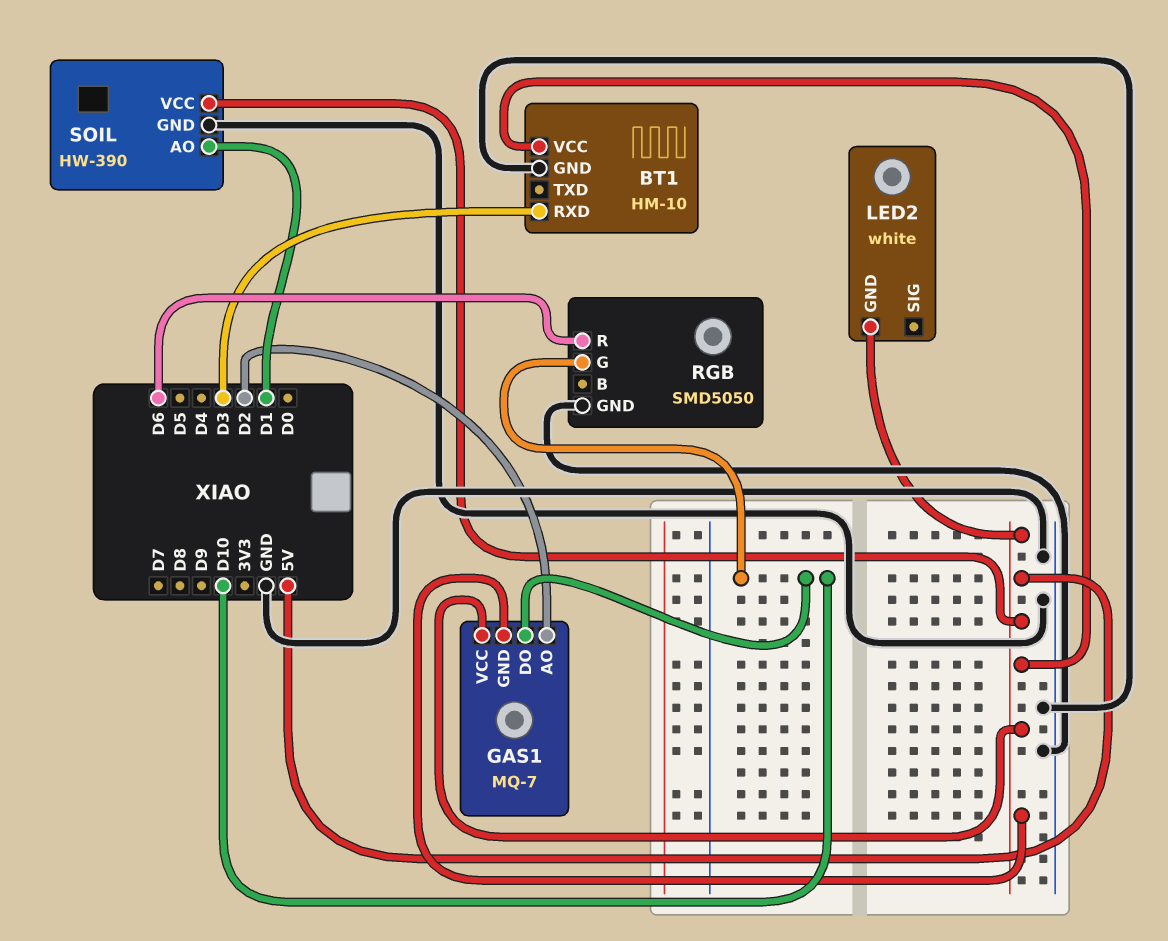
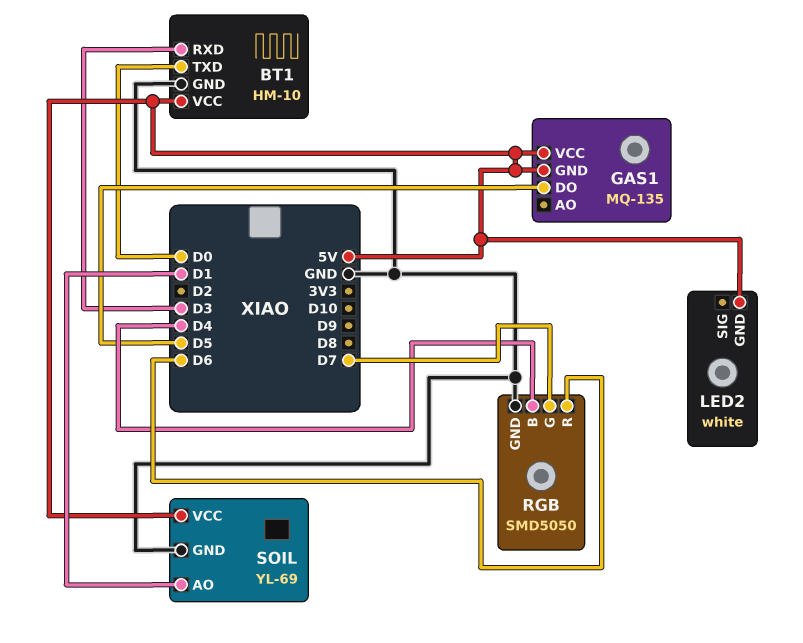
BT1 pin TXD: none -> D0
GAS1: MQ-7 -> MQ-135
GAS1 pin AO: D2 -> none
GAS1 pin DO: D10 -> D5
RGB pin B: none -> D4
RGB pin G: D10 -> D7
SOIL: HW-390 -> YL-69

